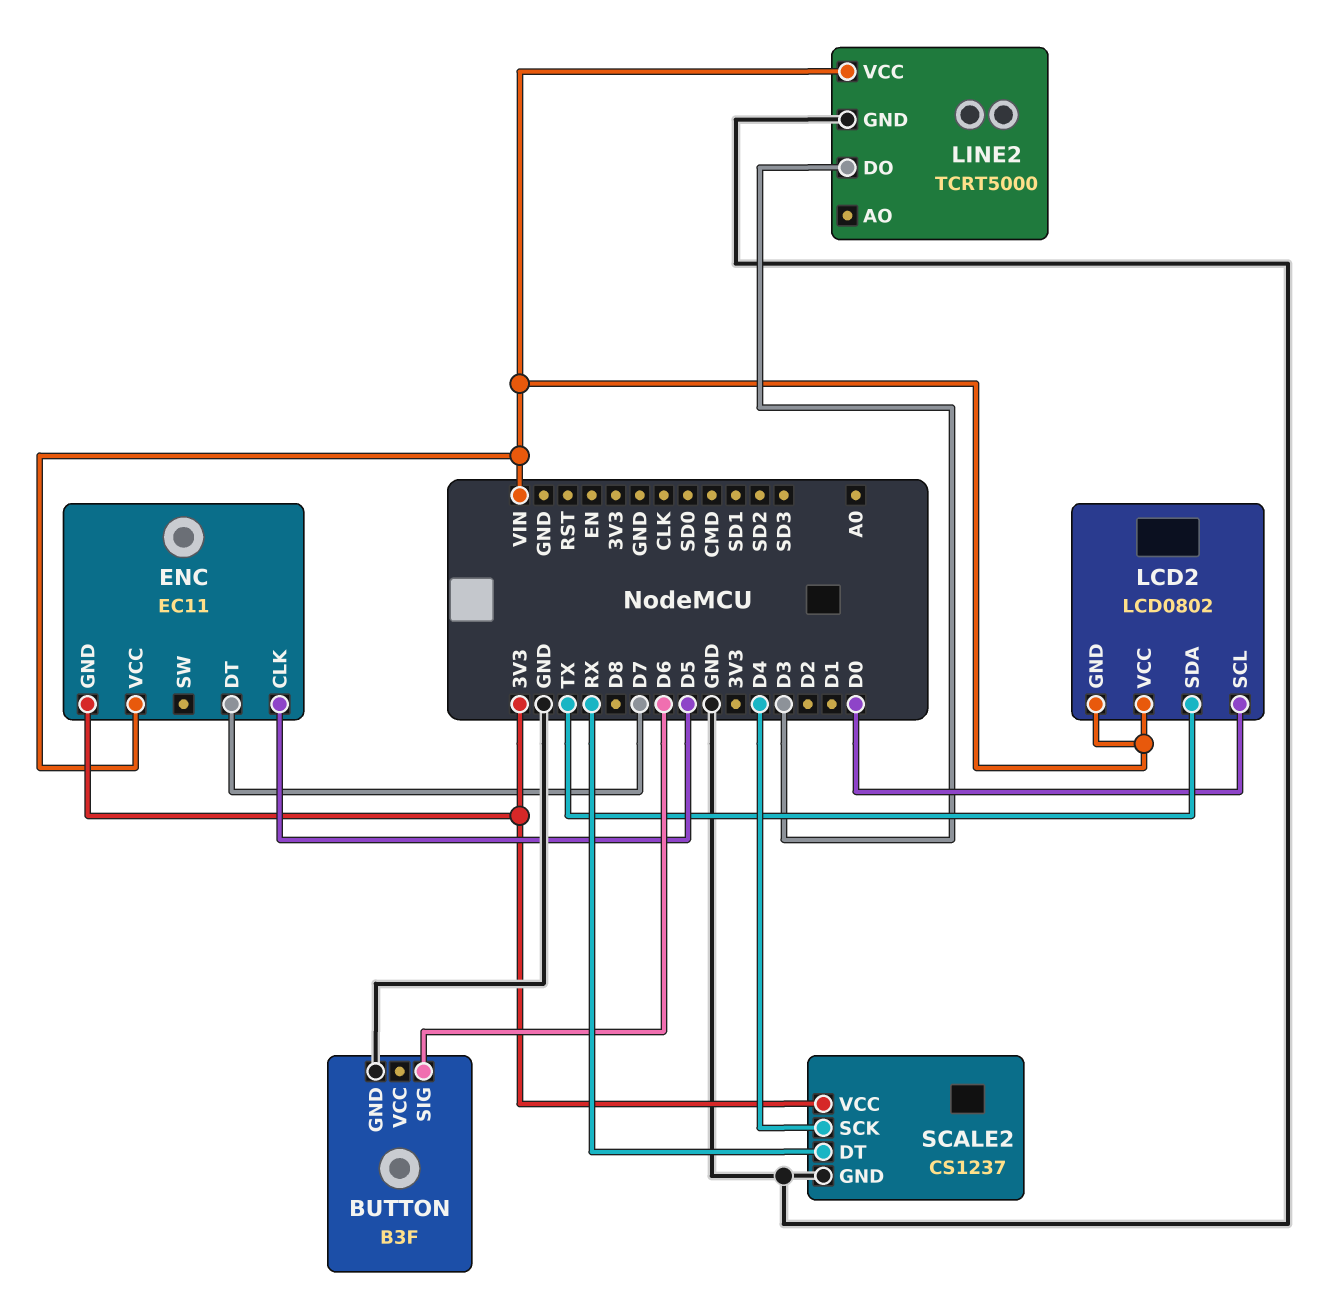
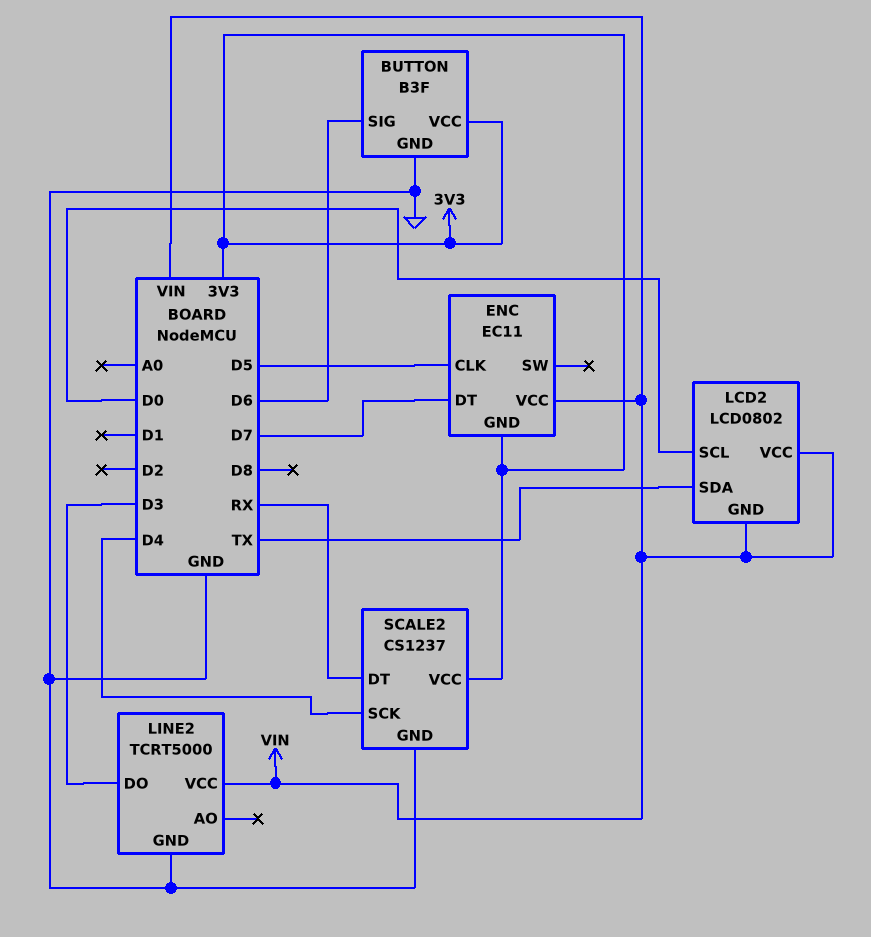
BUTTON pin VCC: none -> 3V3

